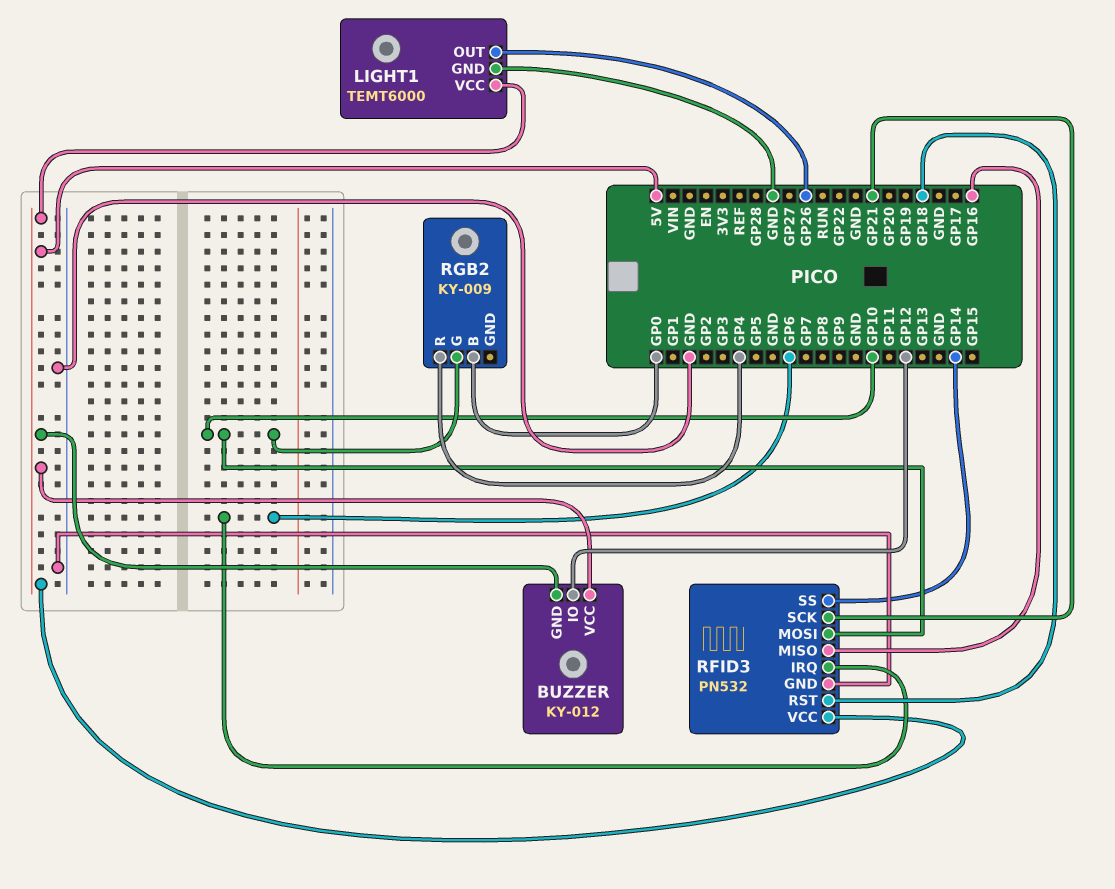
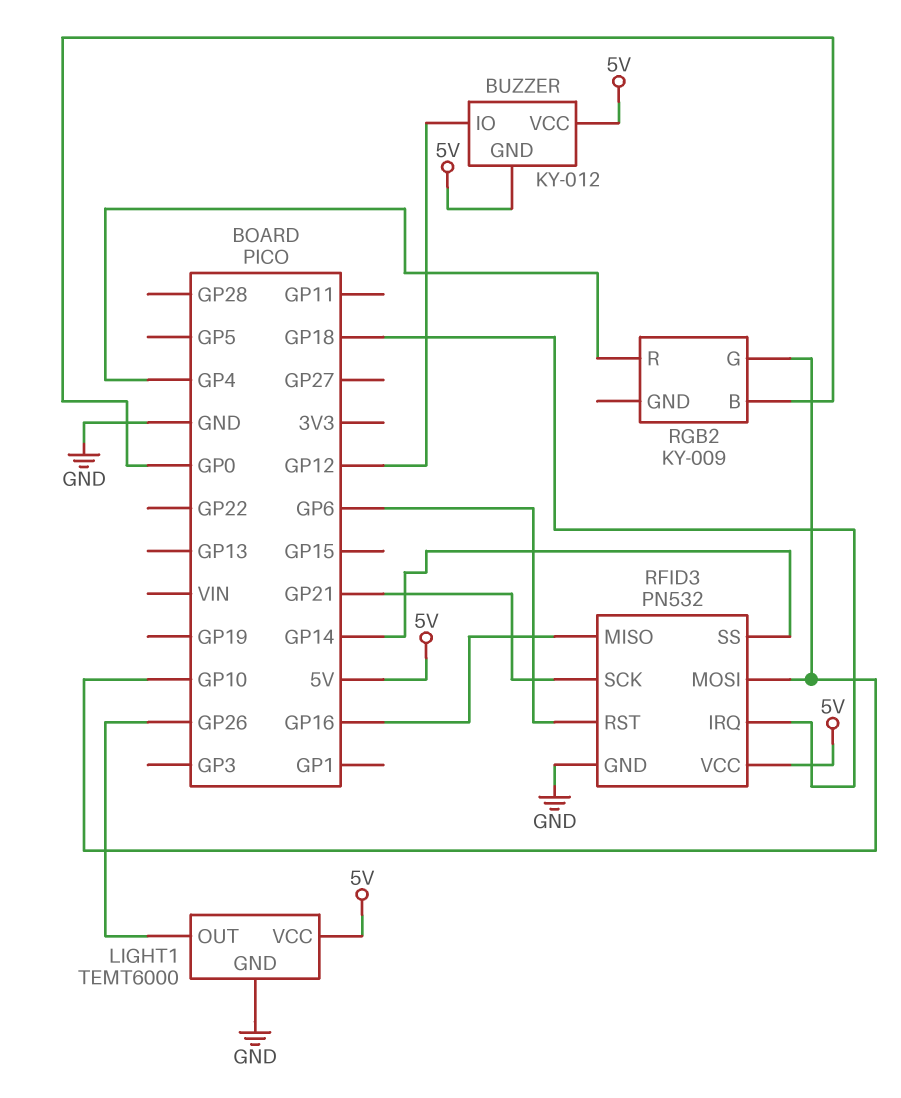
RFID3 pin IRQ: GP6 -> GP18
RFID3 pin RST: GP18 -> GP6

